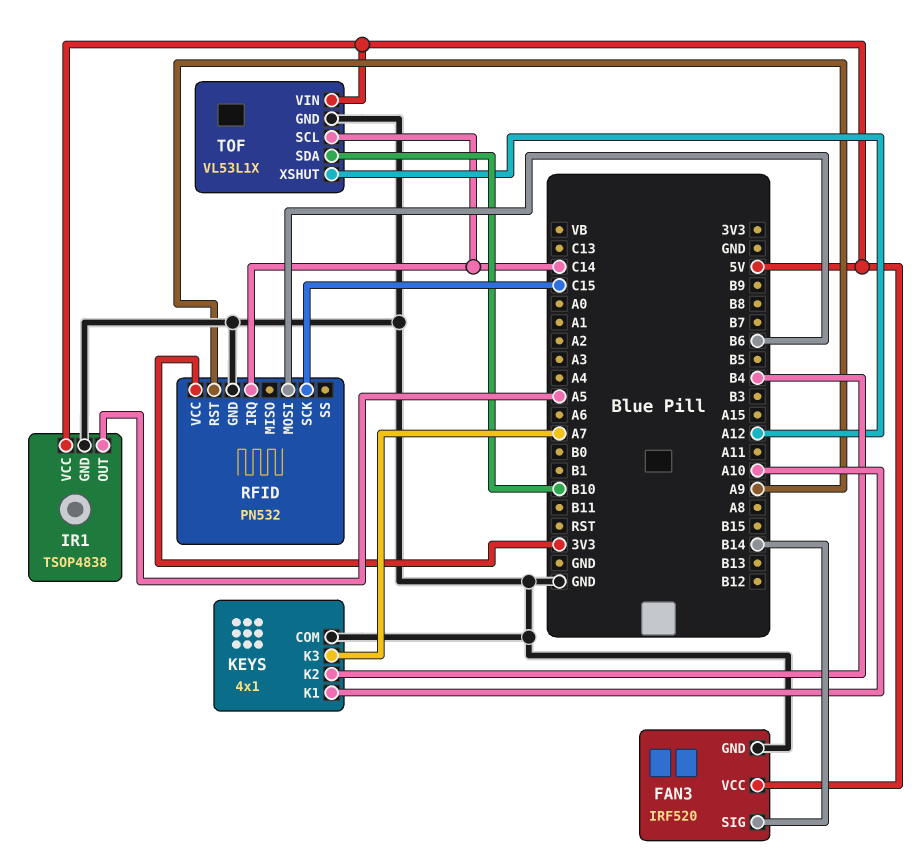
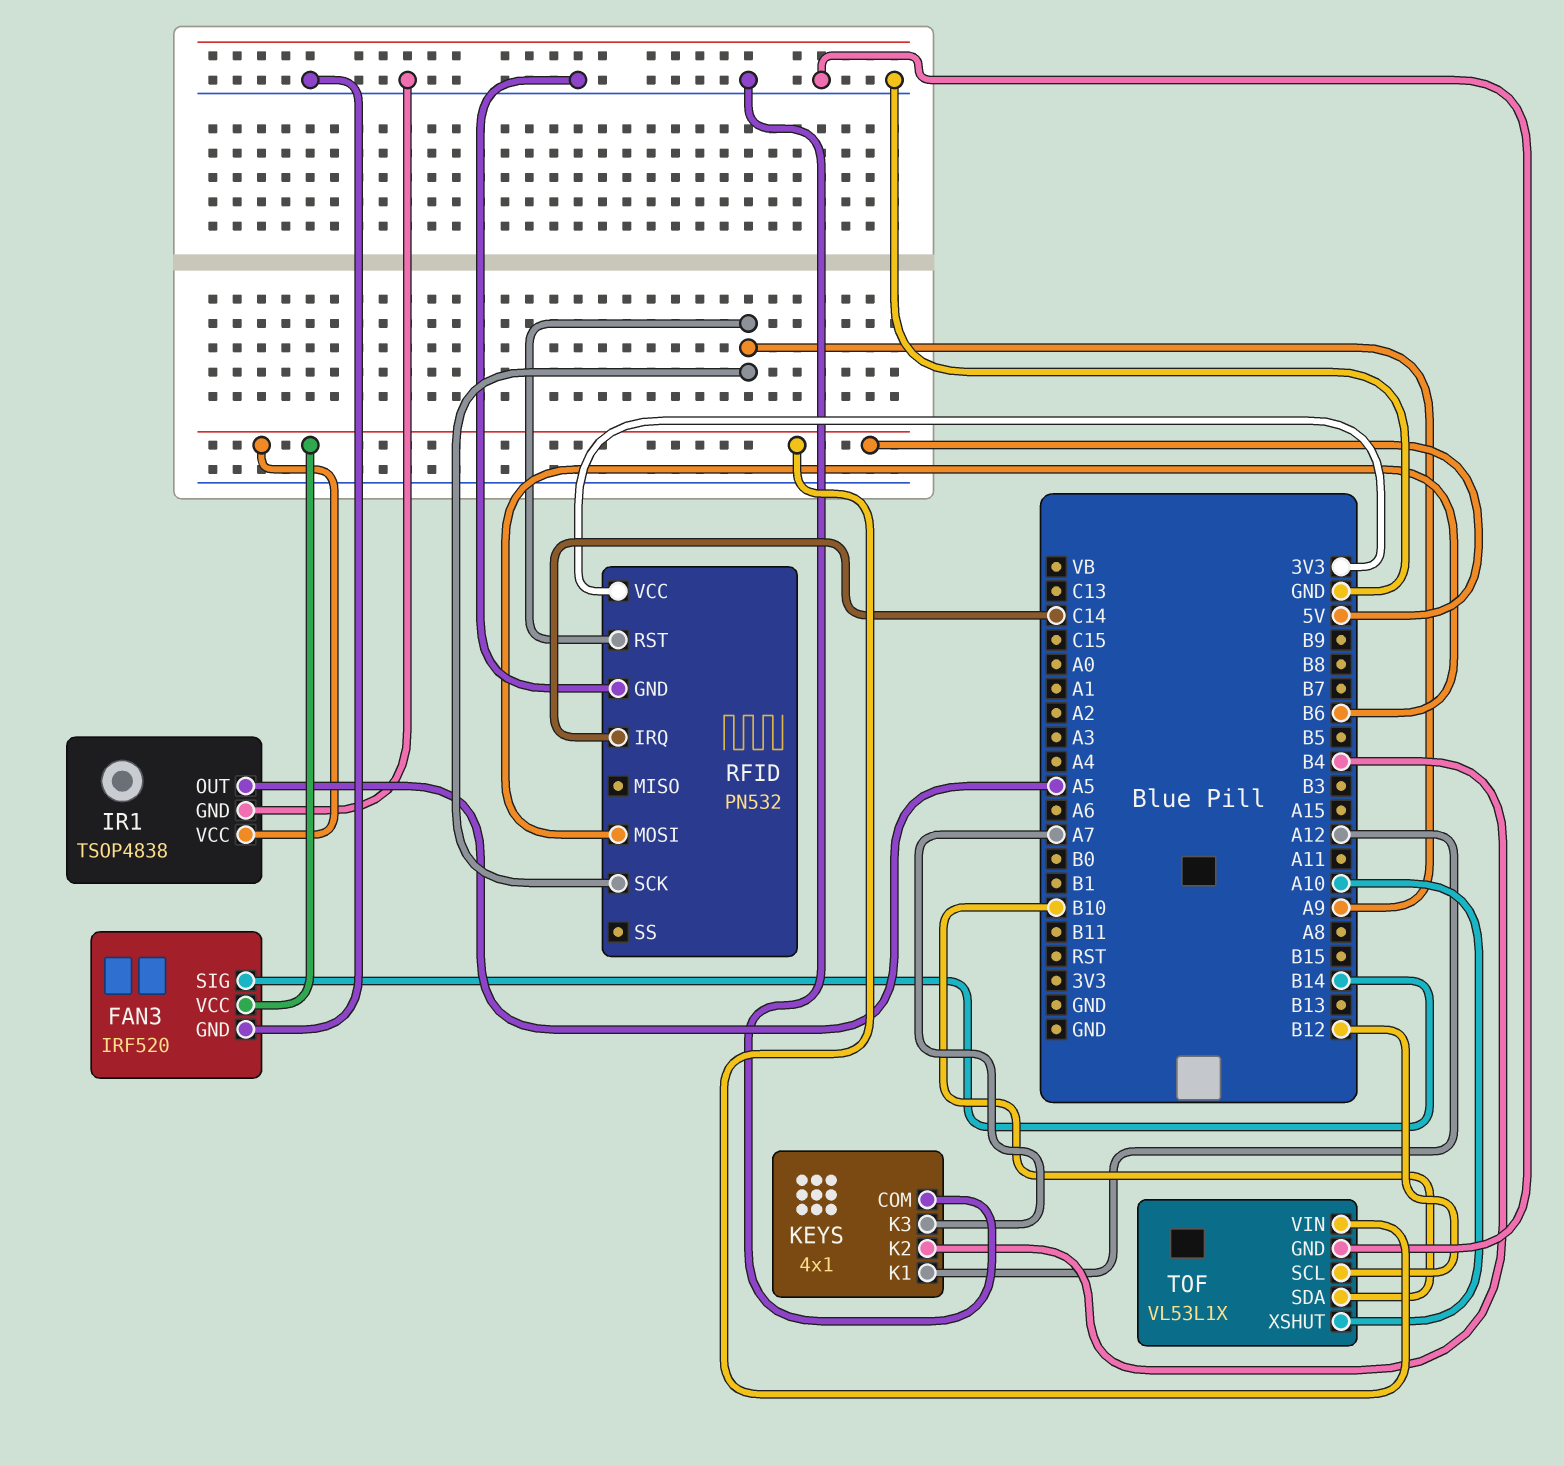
KEYS pin K1: A10 -> A12
RFID pin SCK: C15 -> A9
TOF pin SCL: C14 -> B12
TOF pin XSHUT: A12 -> A10

